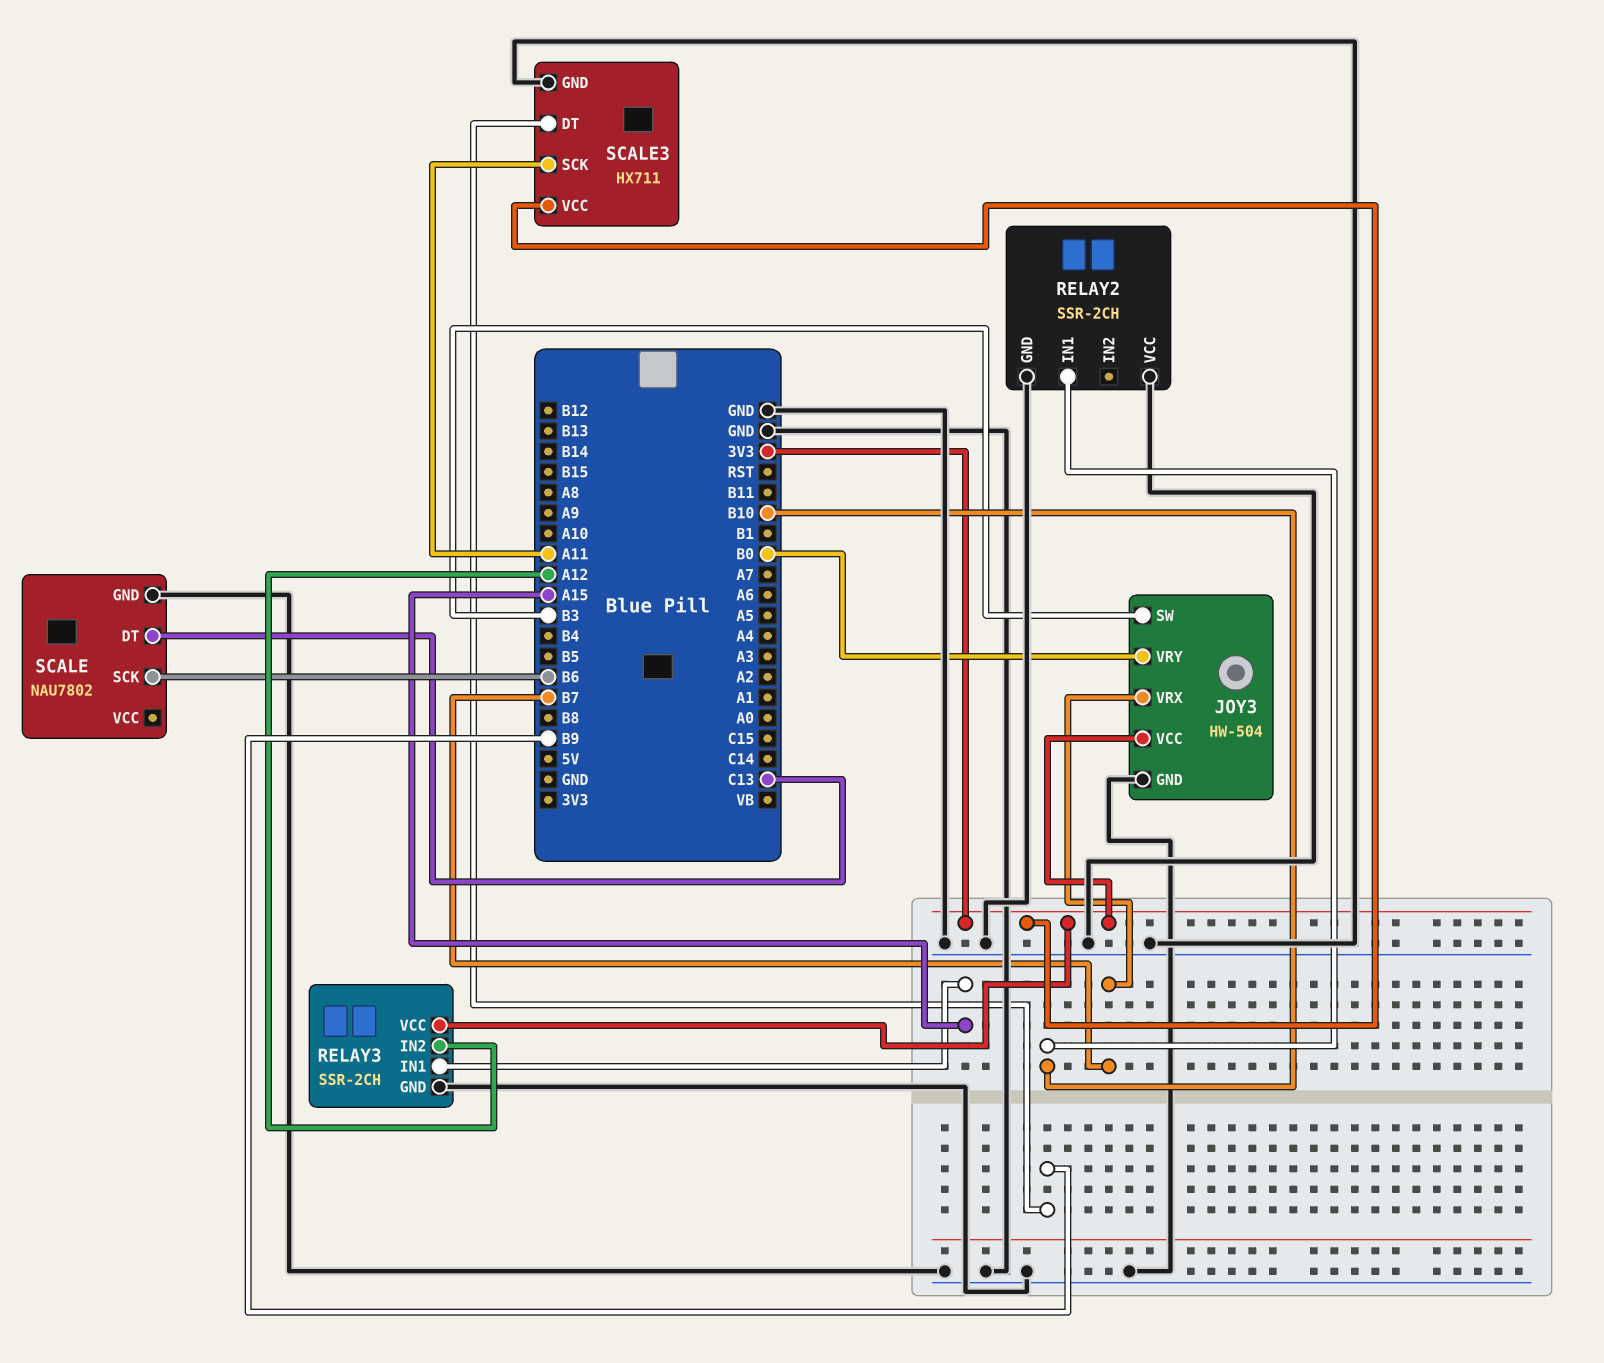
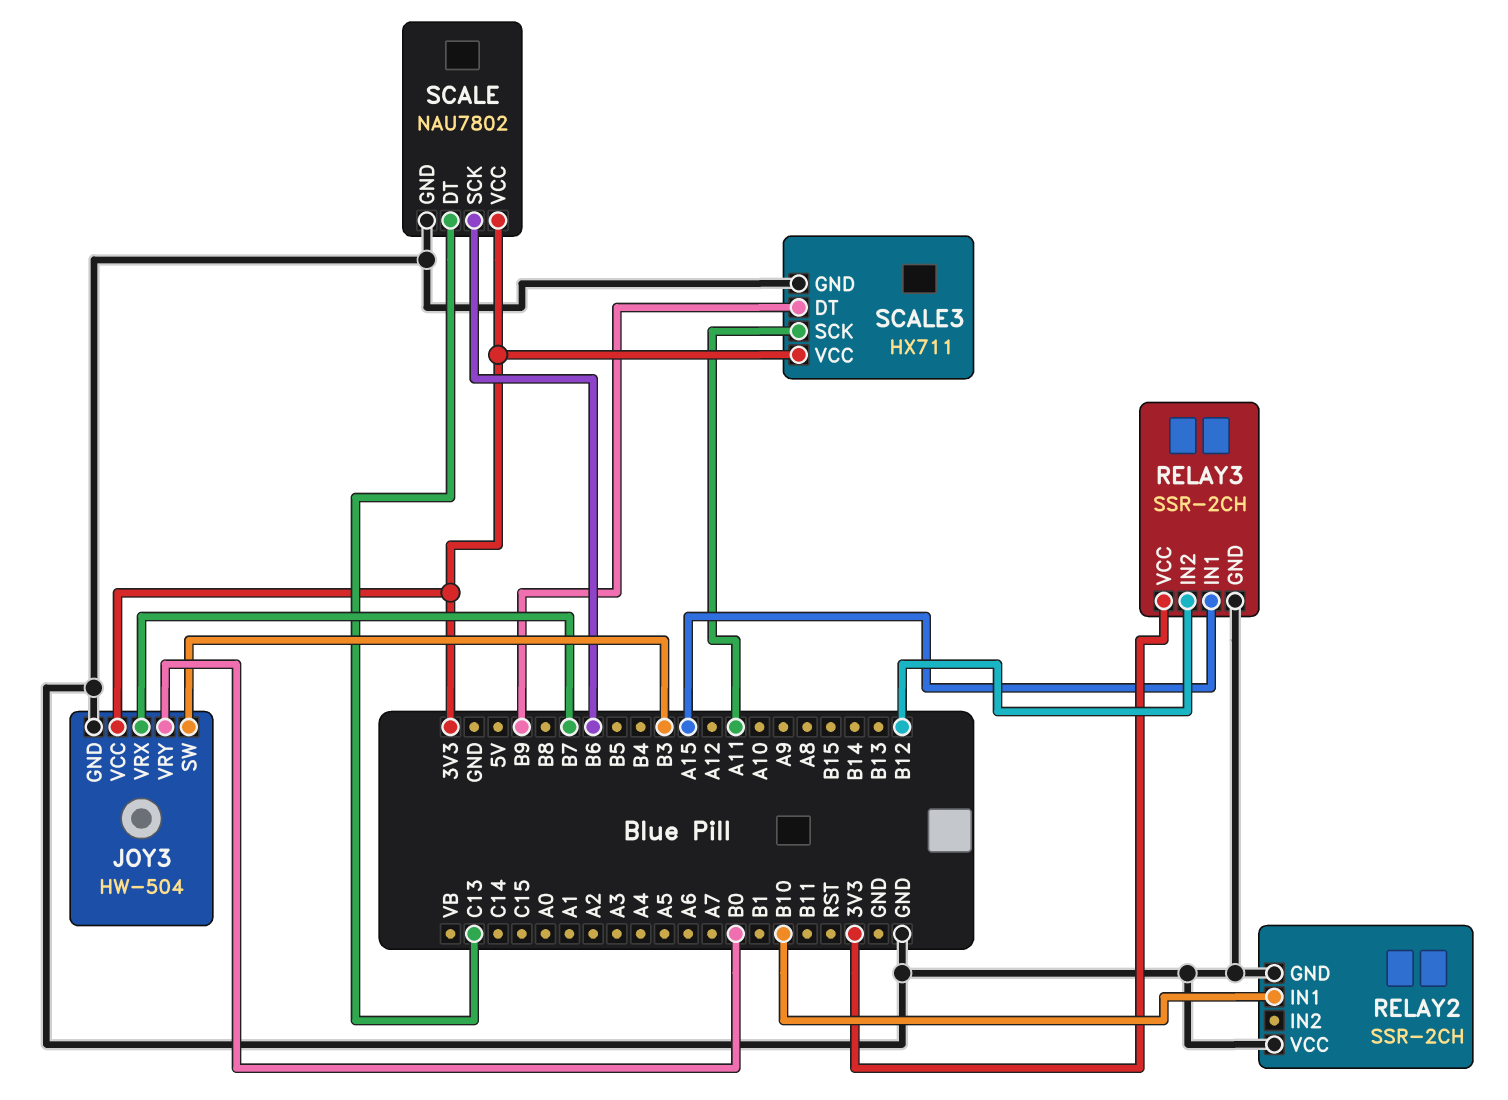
RELAY3 pin IN2: A12 -> B12
SCALE pin VCC: none -> 3V3

